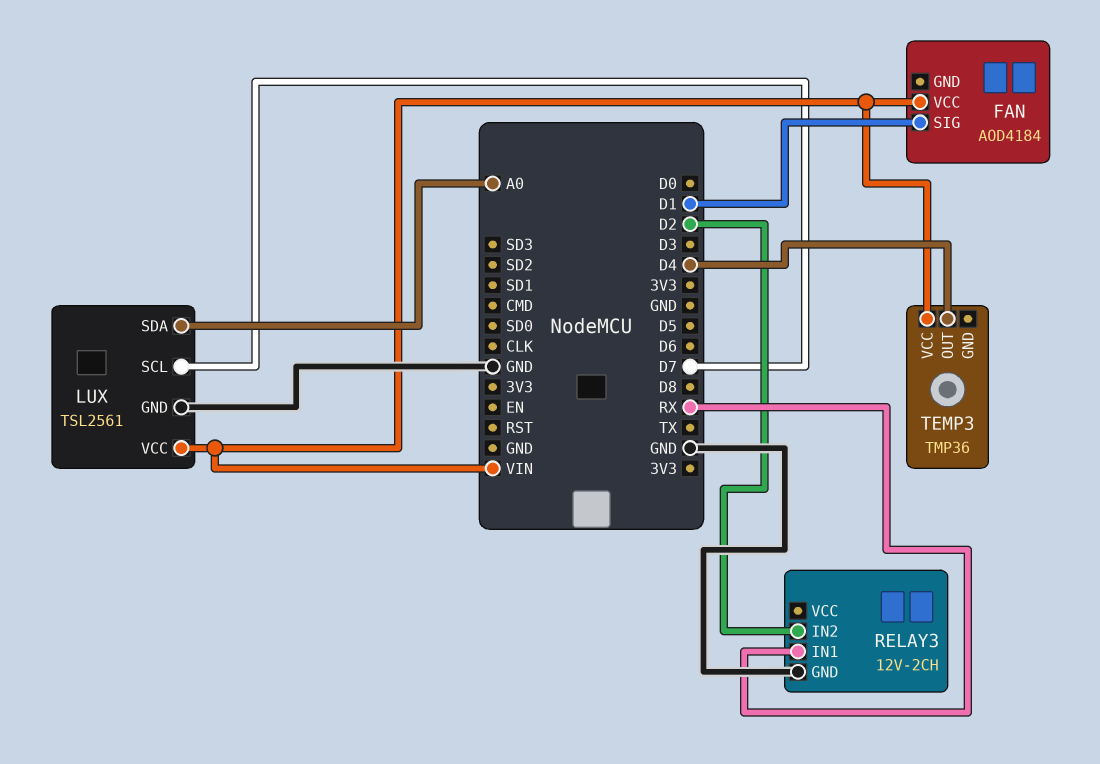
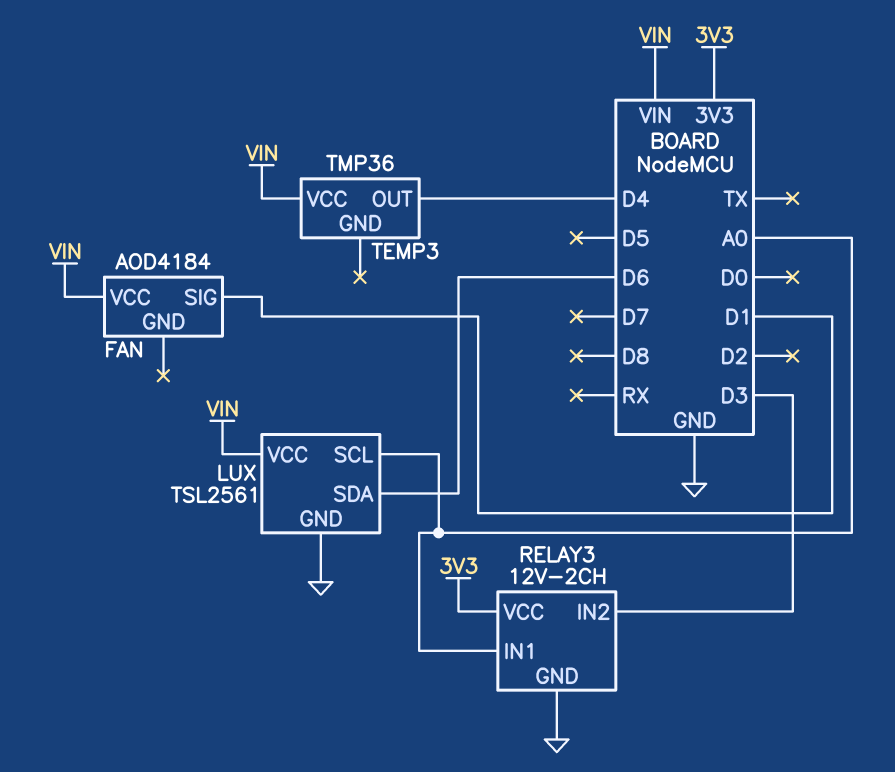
LUX pin SCL: D7 -> A0
LUX pin SDA: A0 -> D6
RELAY3 pin IN1: RX -> A0
RELAY3 pin IN2: D2 -> D3
RELAY3 pin VCC: none -> 3V3

